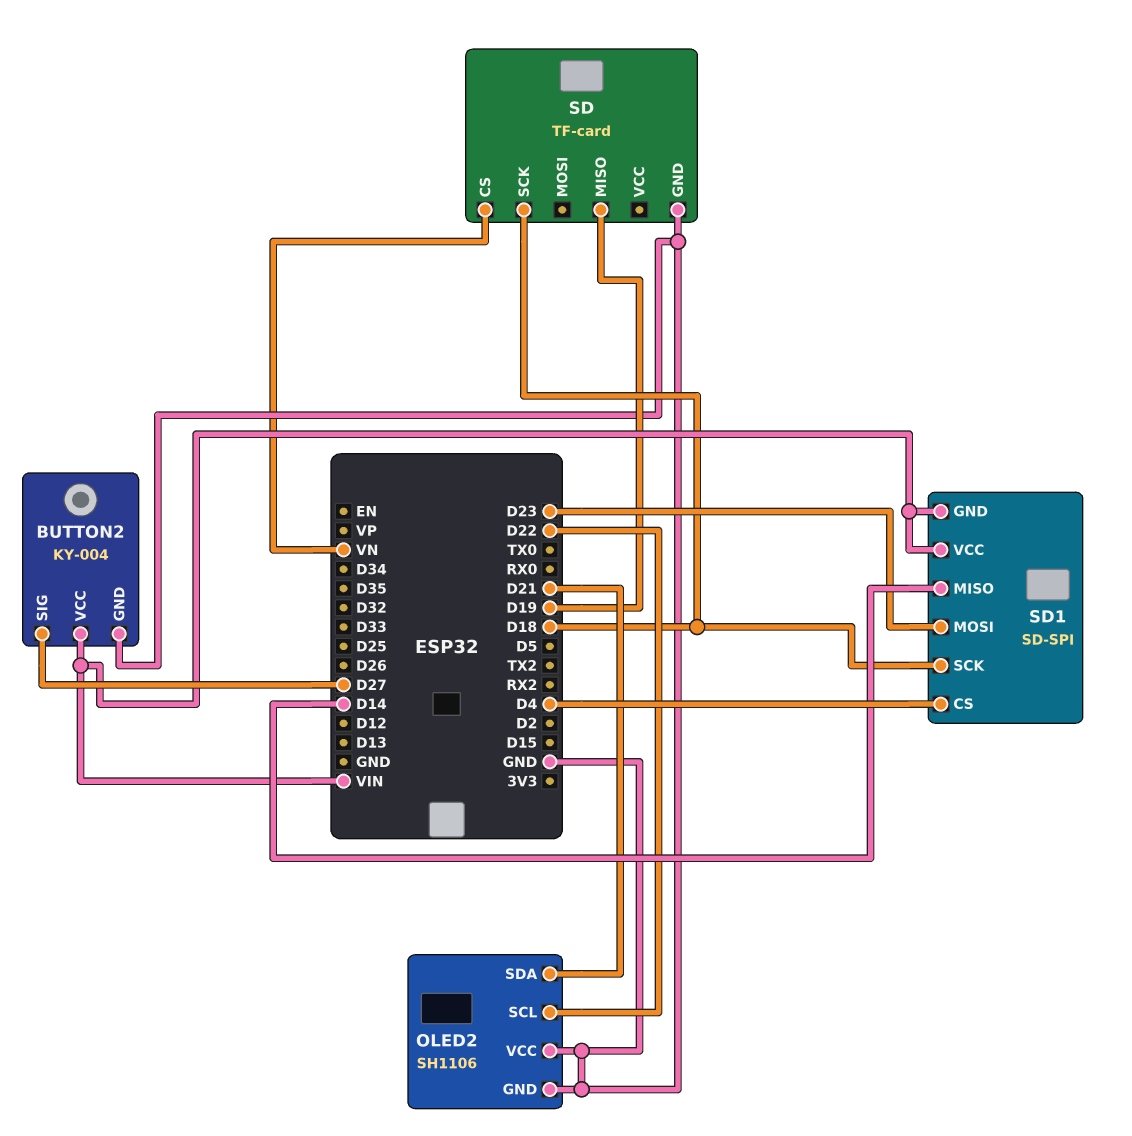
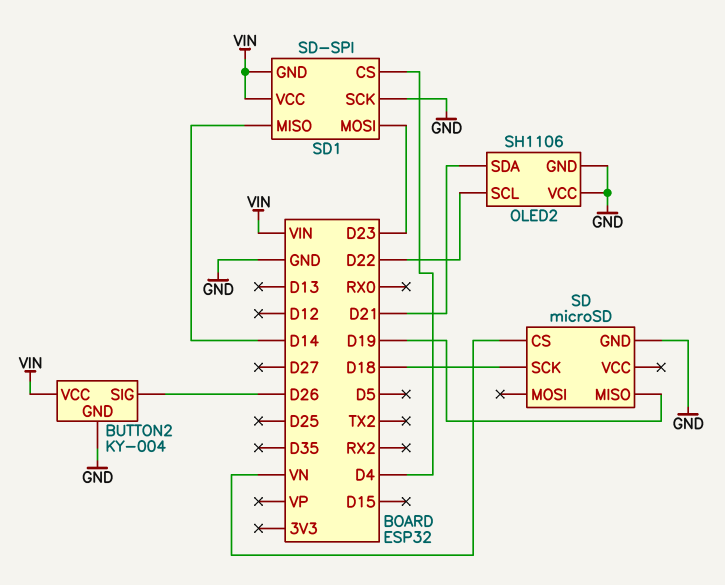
BUTTON2 pin SIG: D27 -> D26
SD: TF-card -> microSD
SD1 pin SCK: D18 -> GND

